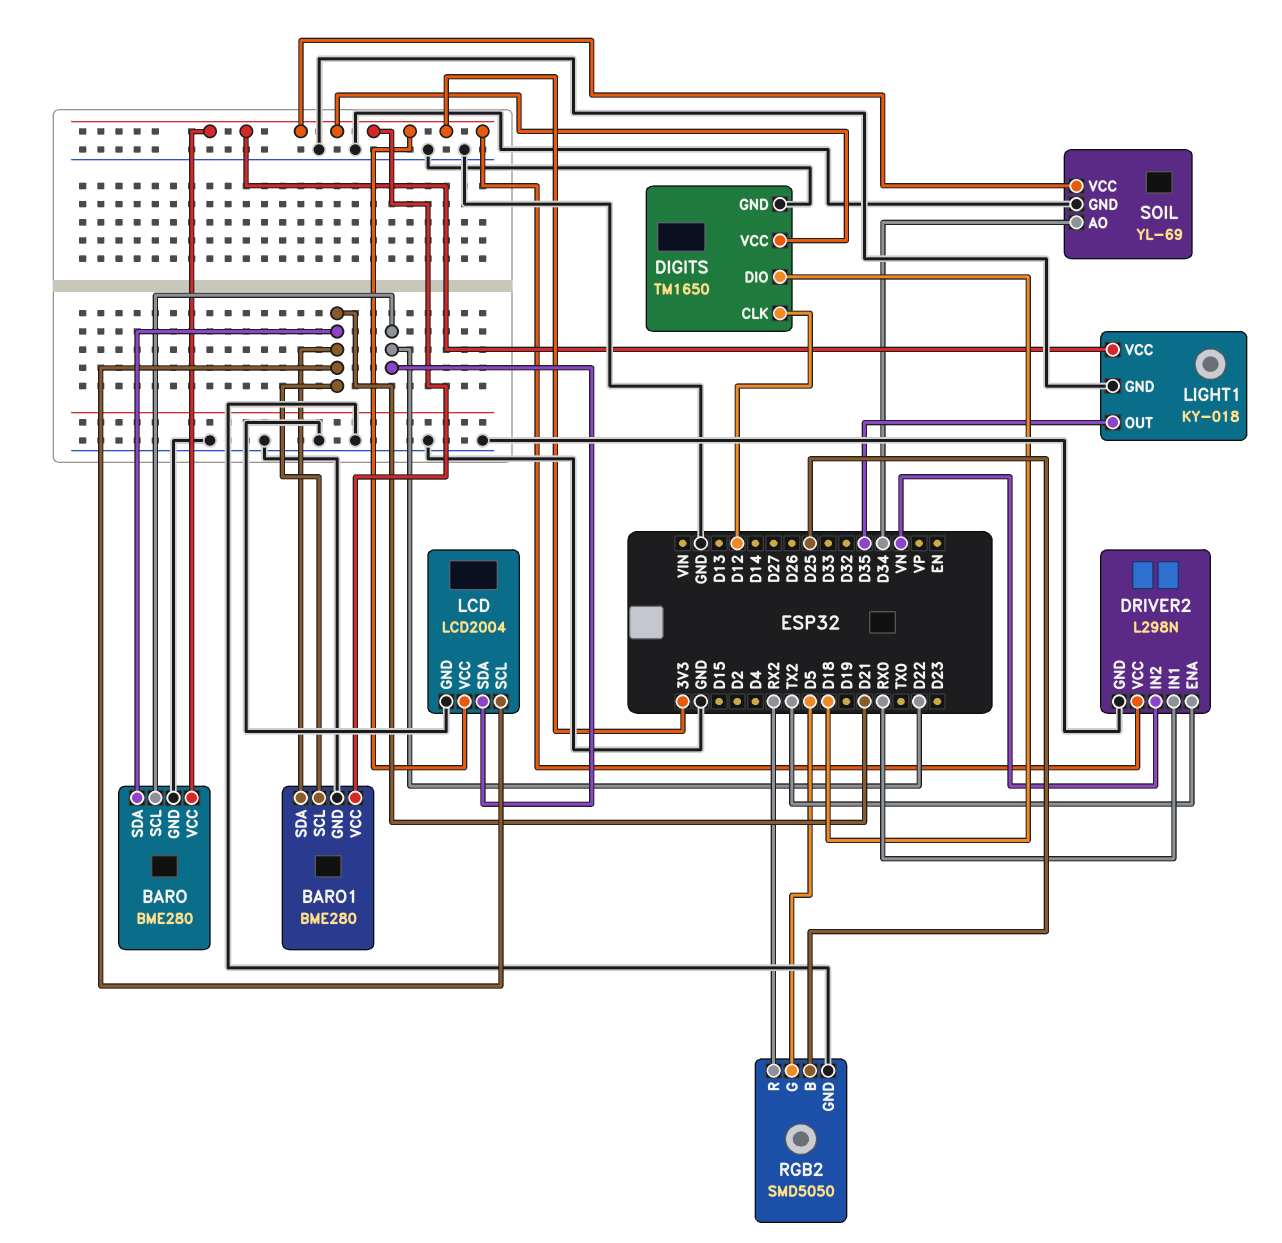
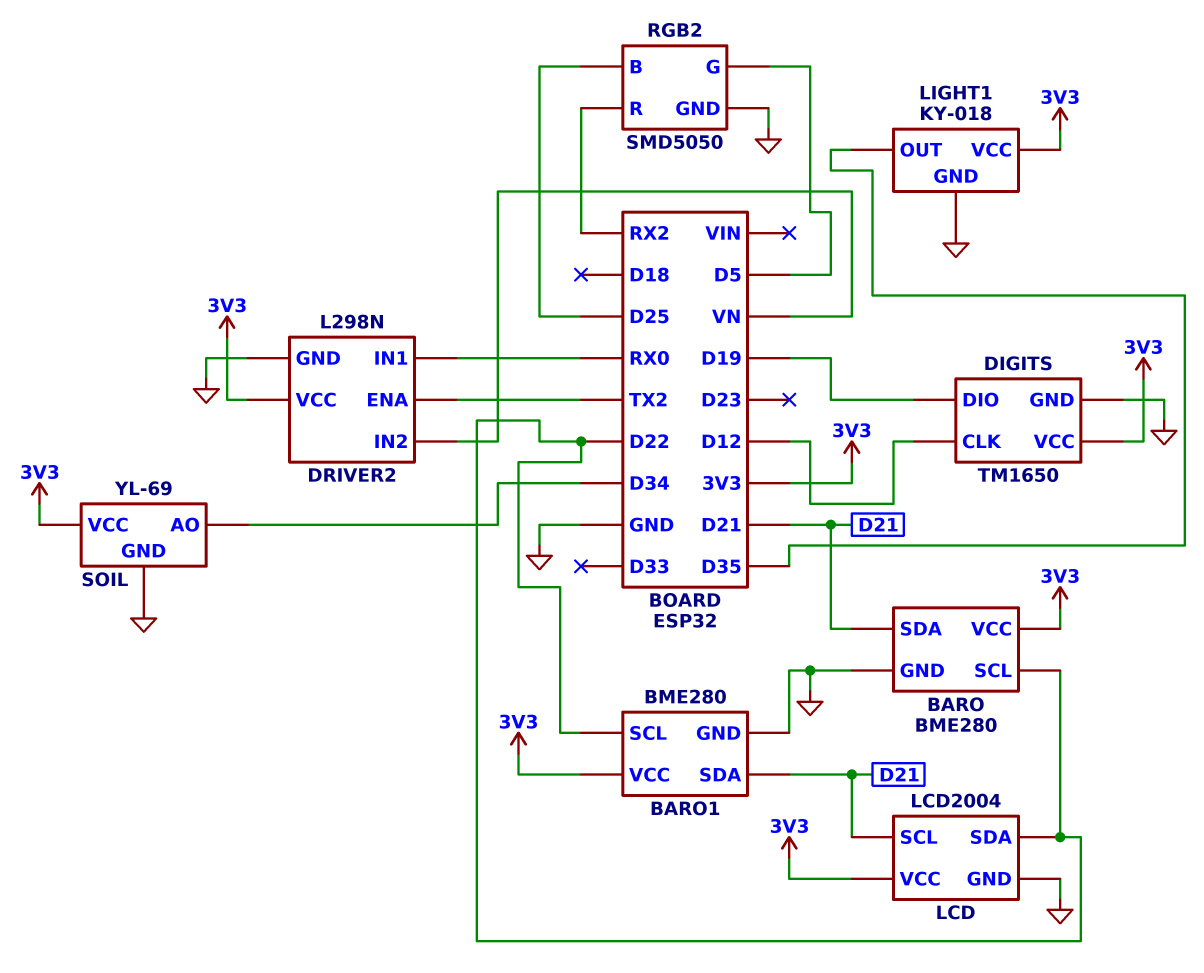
BARO1 pin SCL: D21 -> D22
DIGITS pin DIO: D18 -> D19

